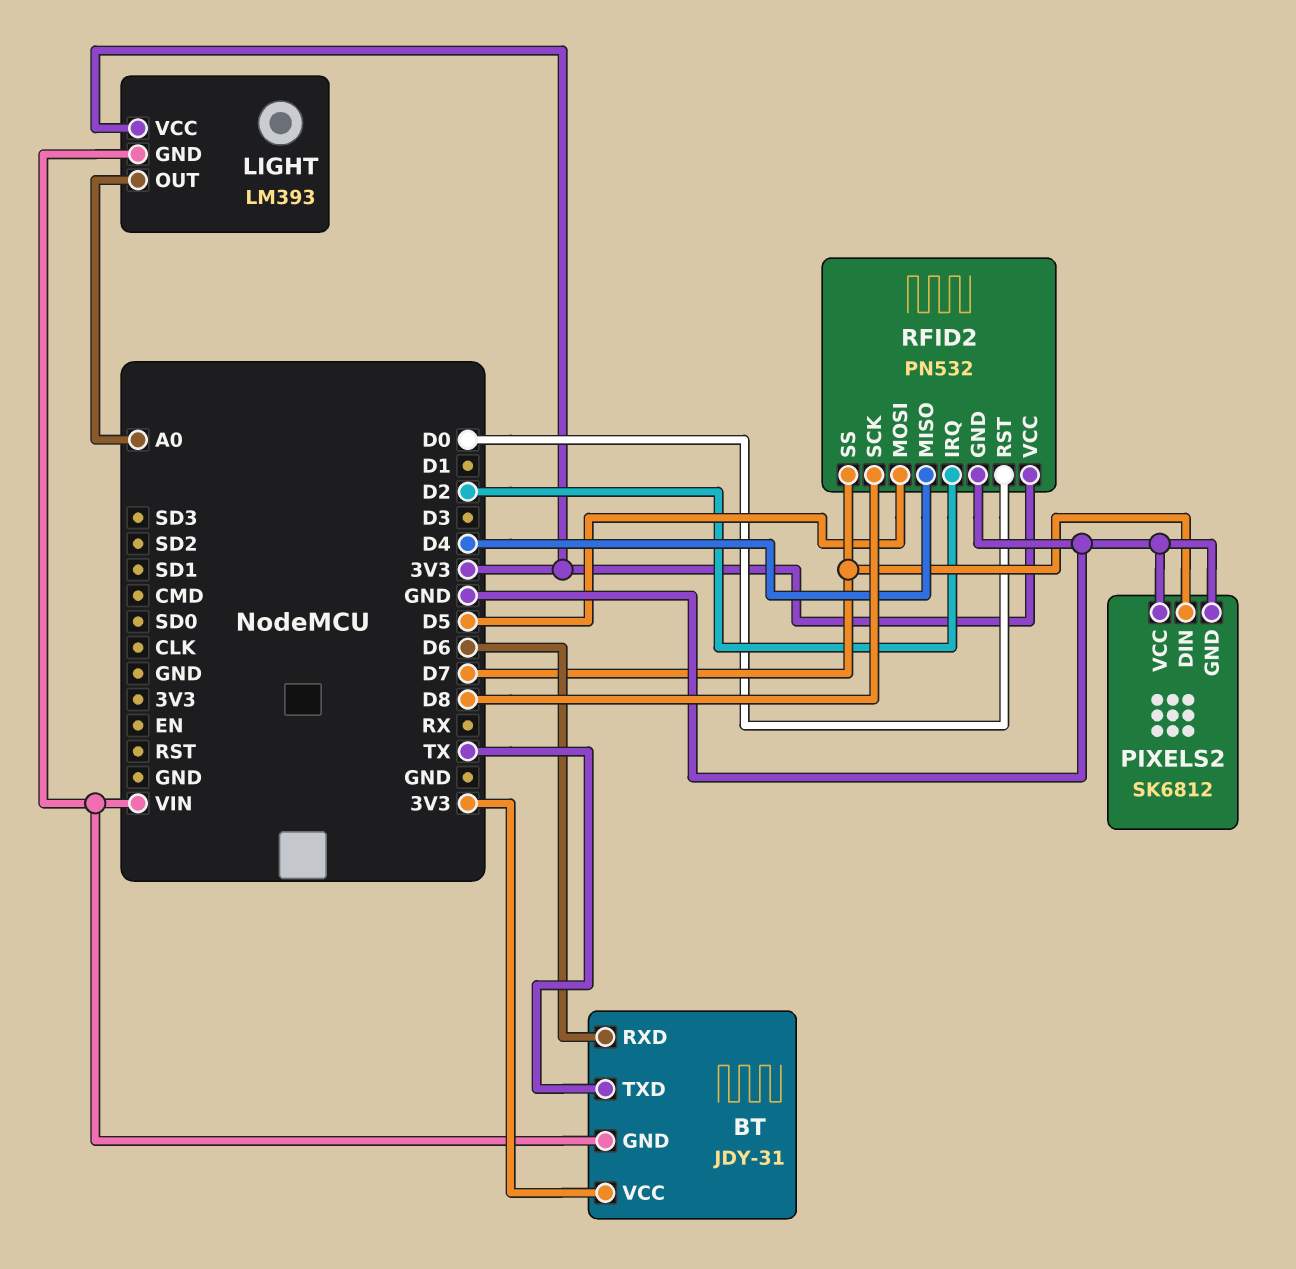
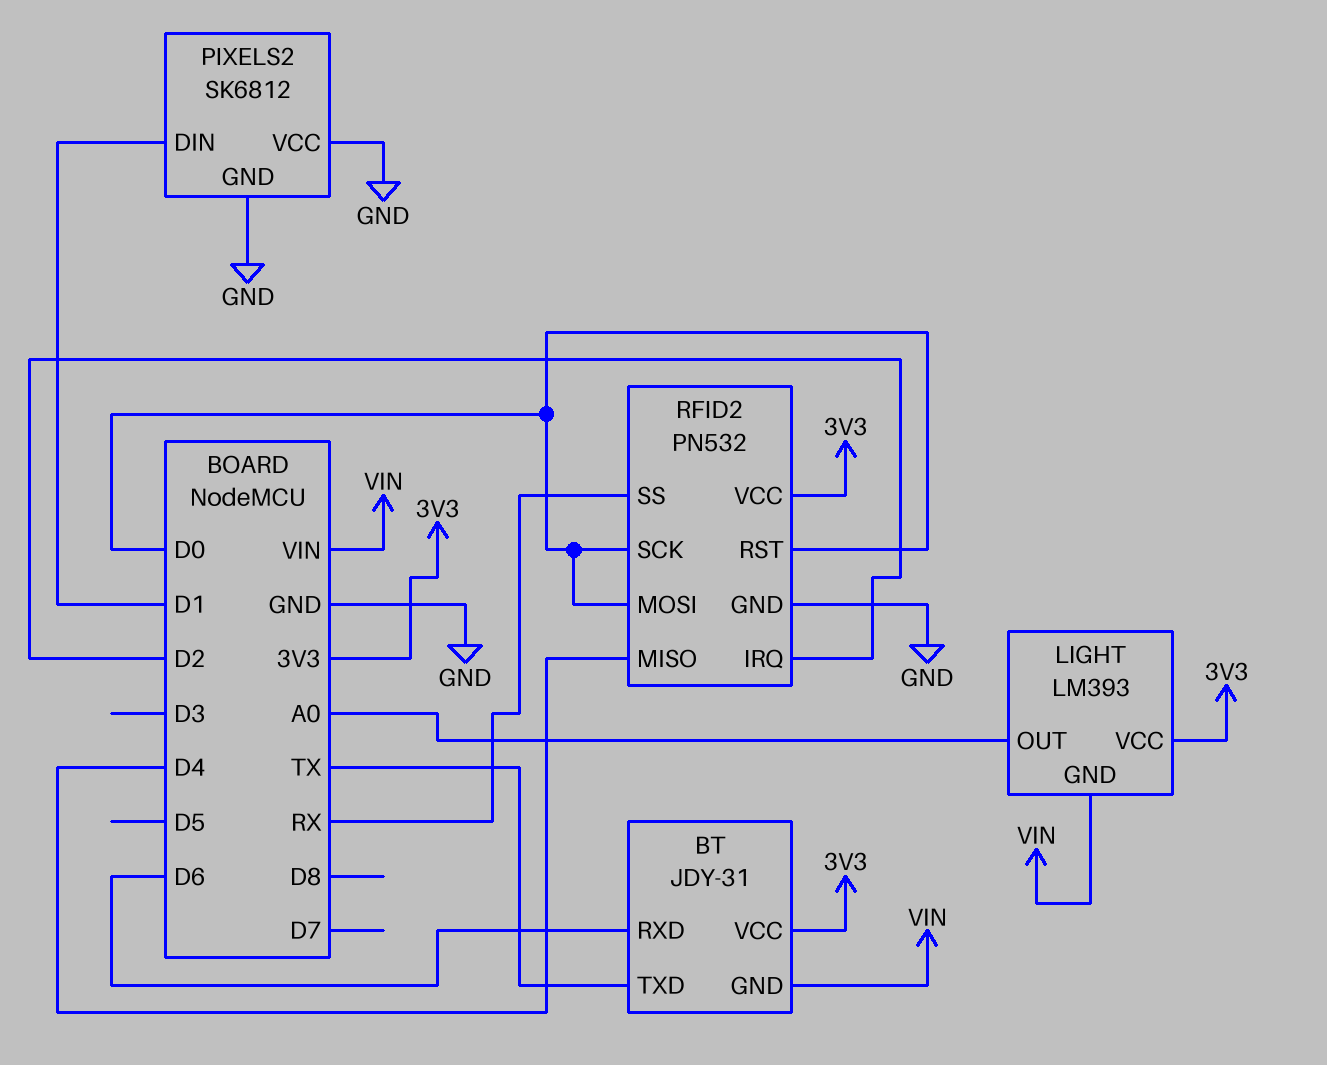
PIXELS2 pin DIN: D7 -> D1
RFID2 pin MOSI: D5 -> D0
RFID2 pin SCK: D8 -> D0
RFID2 pin SS: D7 -> RX

